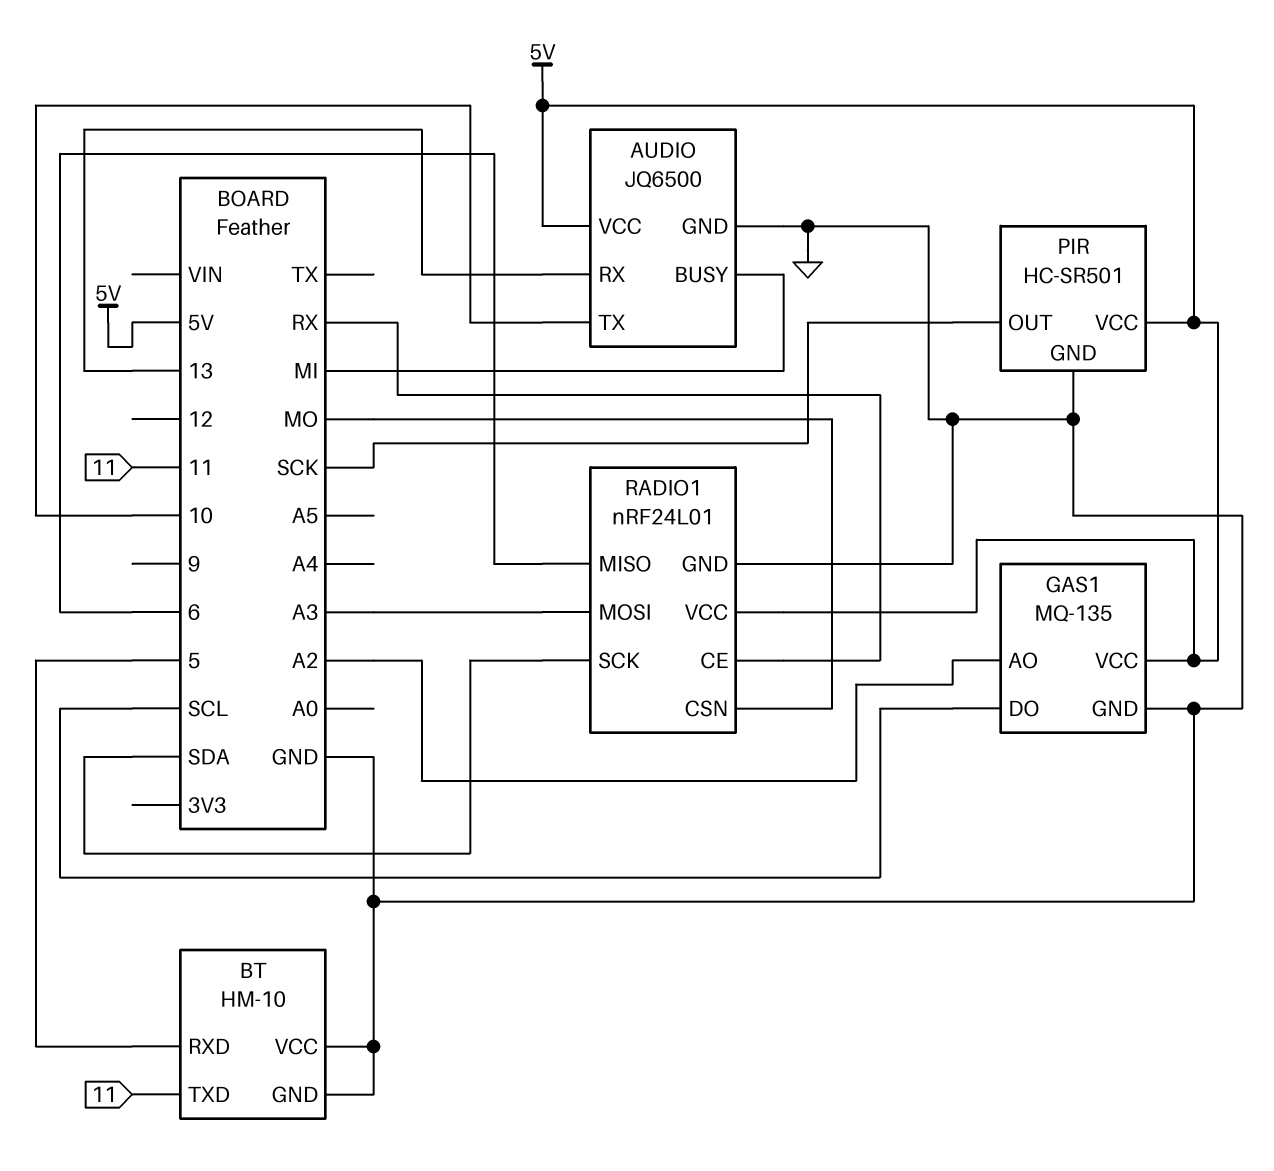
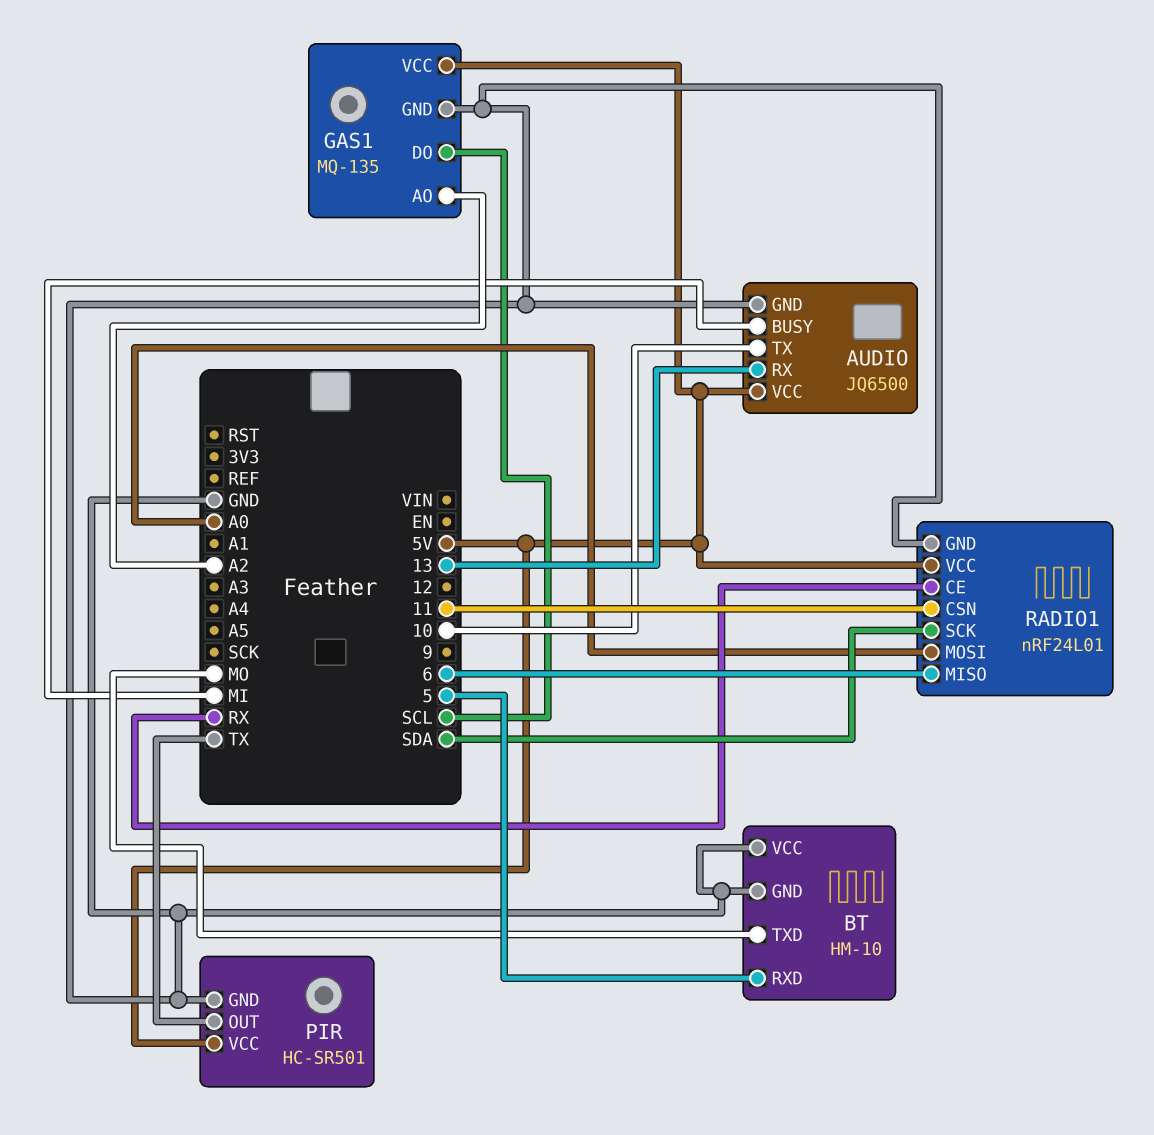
BT pin TXD: 11 -> MO
PIR pin OUT: SCK -> TX
RADIO1 pin CSN: MO -> 11
RADIO1 pin MOSI: A3 -> A0

